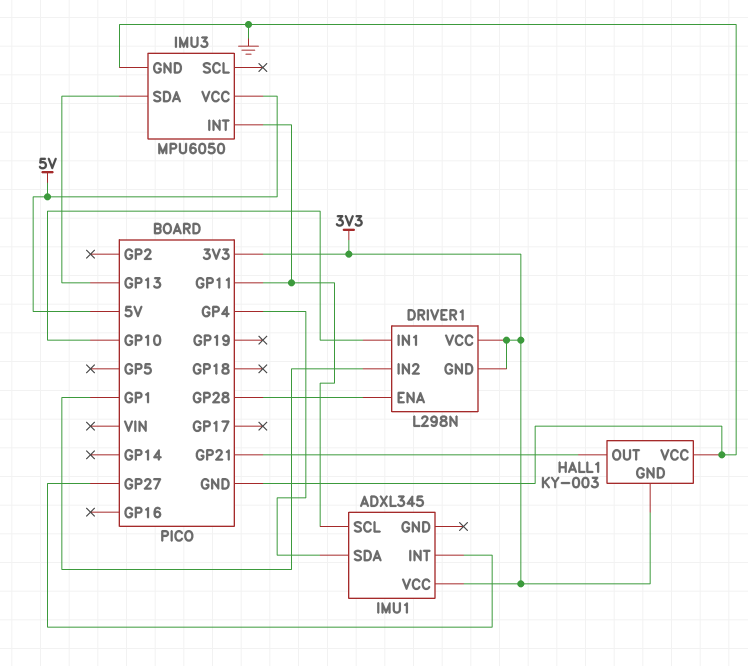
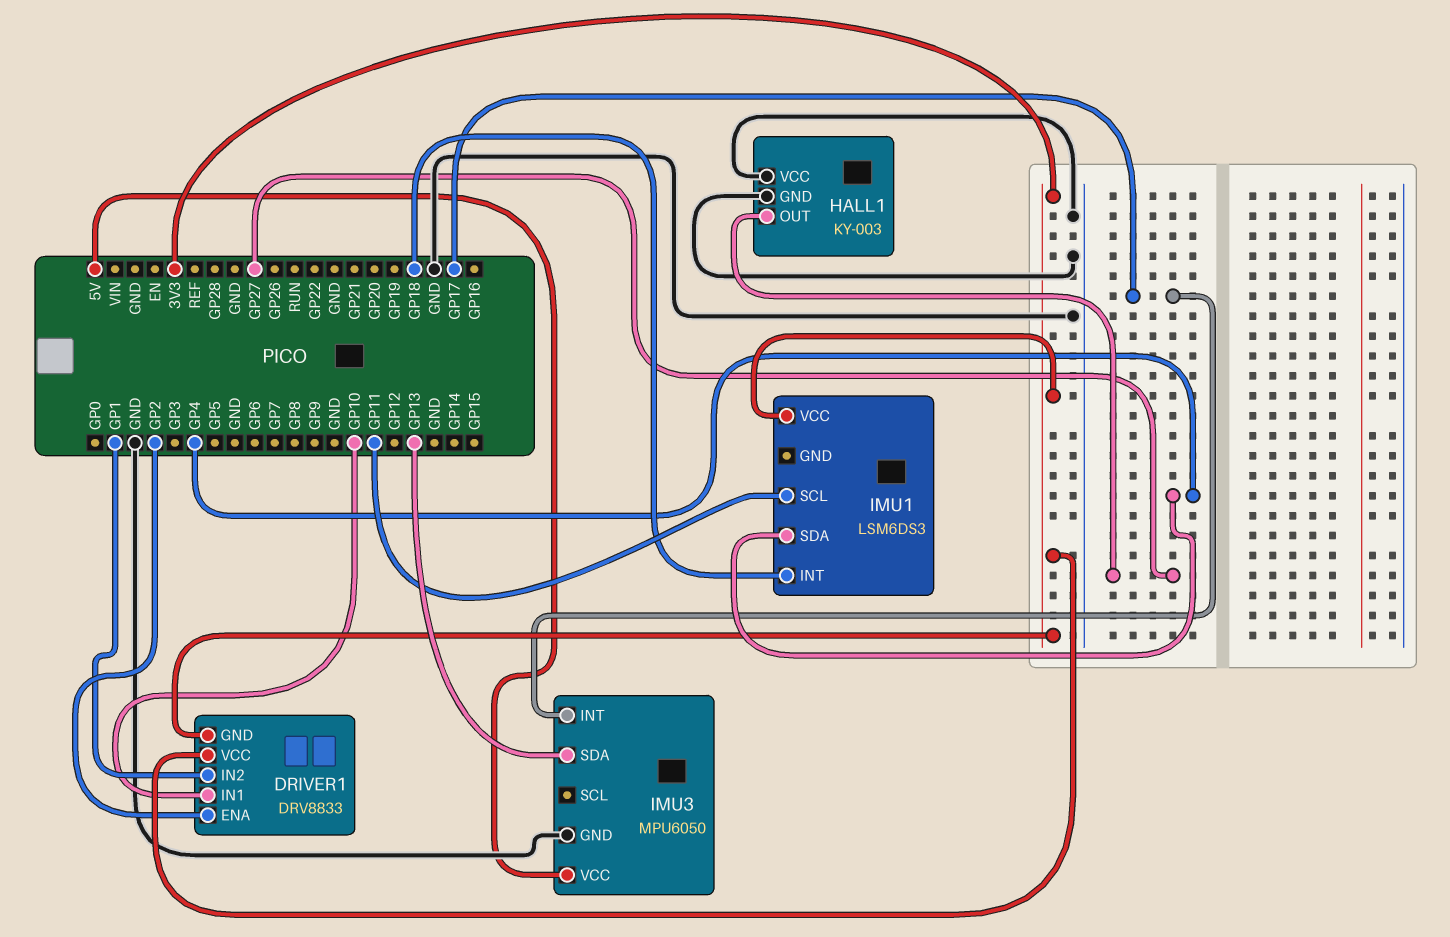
DRIVER1: L298N -> DRV8833
DRIVER1 pin ENA: GP28 -> GP2
HALL1 pin GND: 3V3 -> GND
HALL1 pin OUT: GP21 -> GP27
IMU1: ADXL345 -> LSM6DS3
IMU1 pin INT: GP27 -> GP18
IMU3 pin INT: GP11 -> GP17

